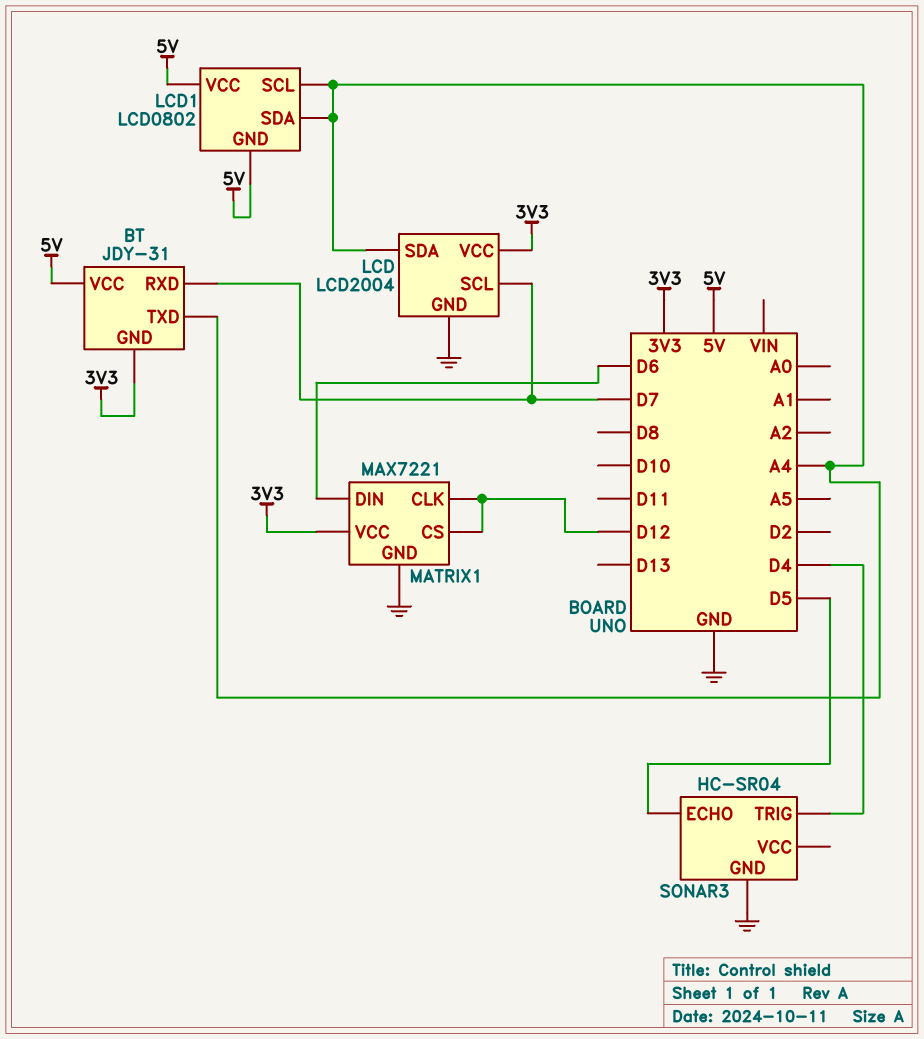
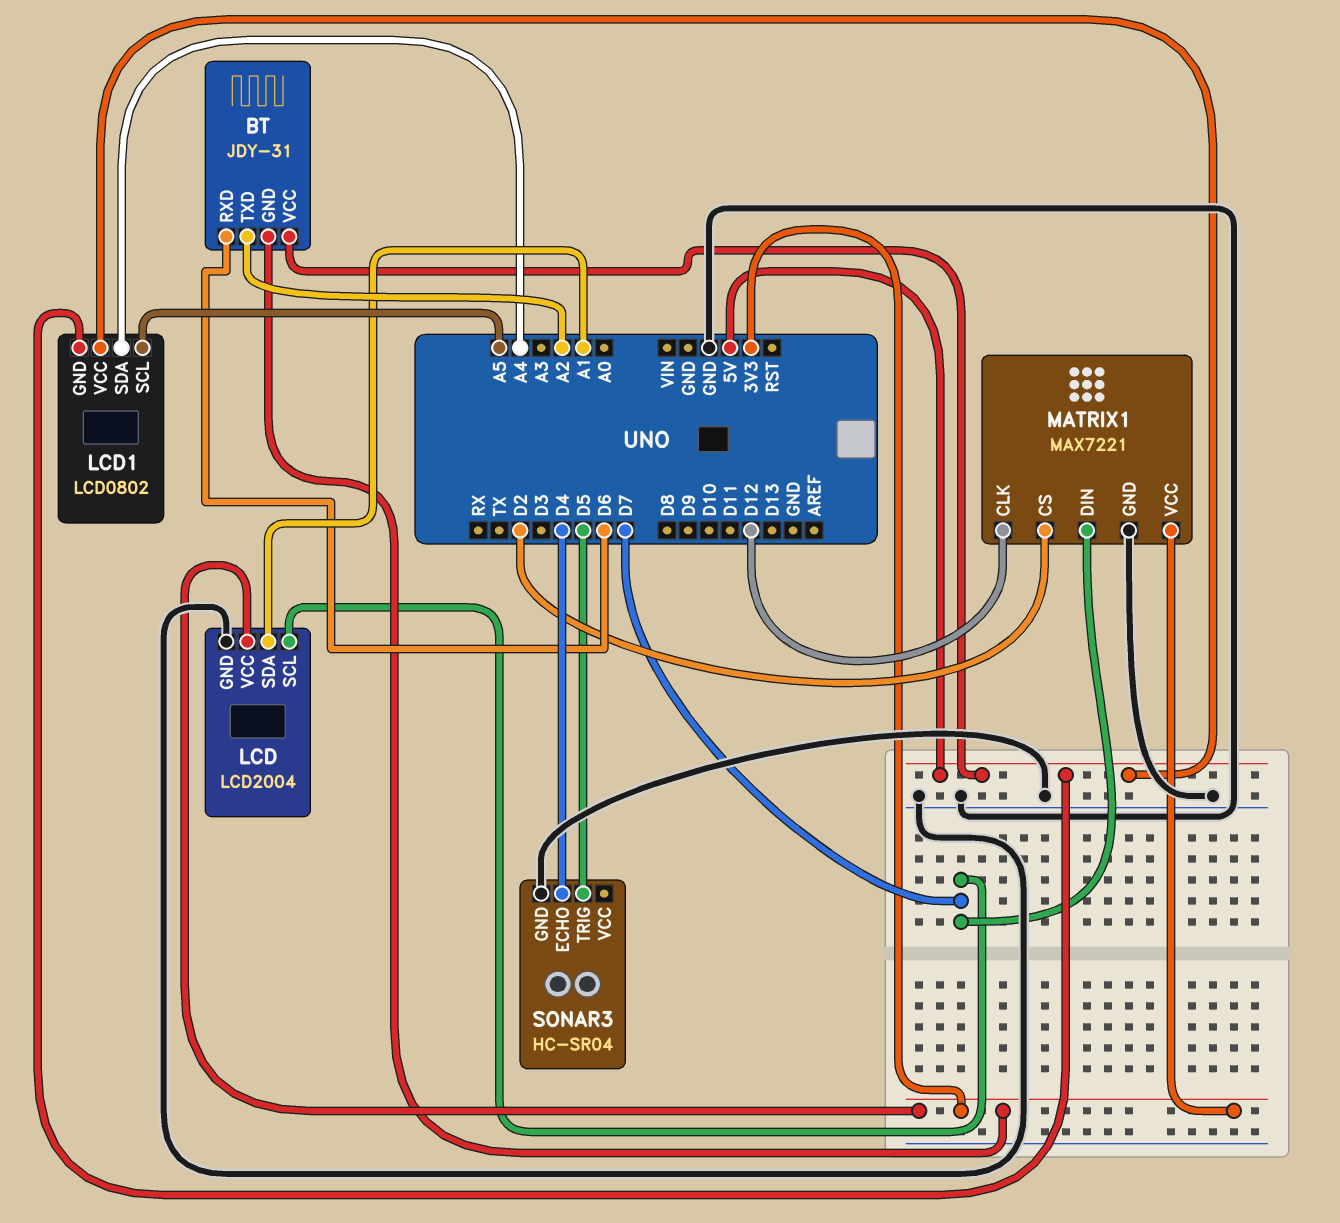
BT pin RXD: D7 -> D6
BT pin TXD: A4 -> A2
LCD pin SDA: A4 -> A1
LCD1 pin SCL: A4 -> A5
MATRIX1 pin CS: D12 -> D2
MATRIX1 pin DIN: D6 -> D7
SONAR3 pin ECHO: D5 -> D4
SONAR3 pin TRIG: D4 -> D5

